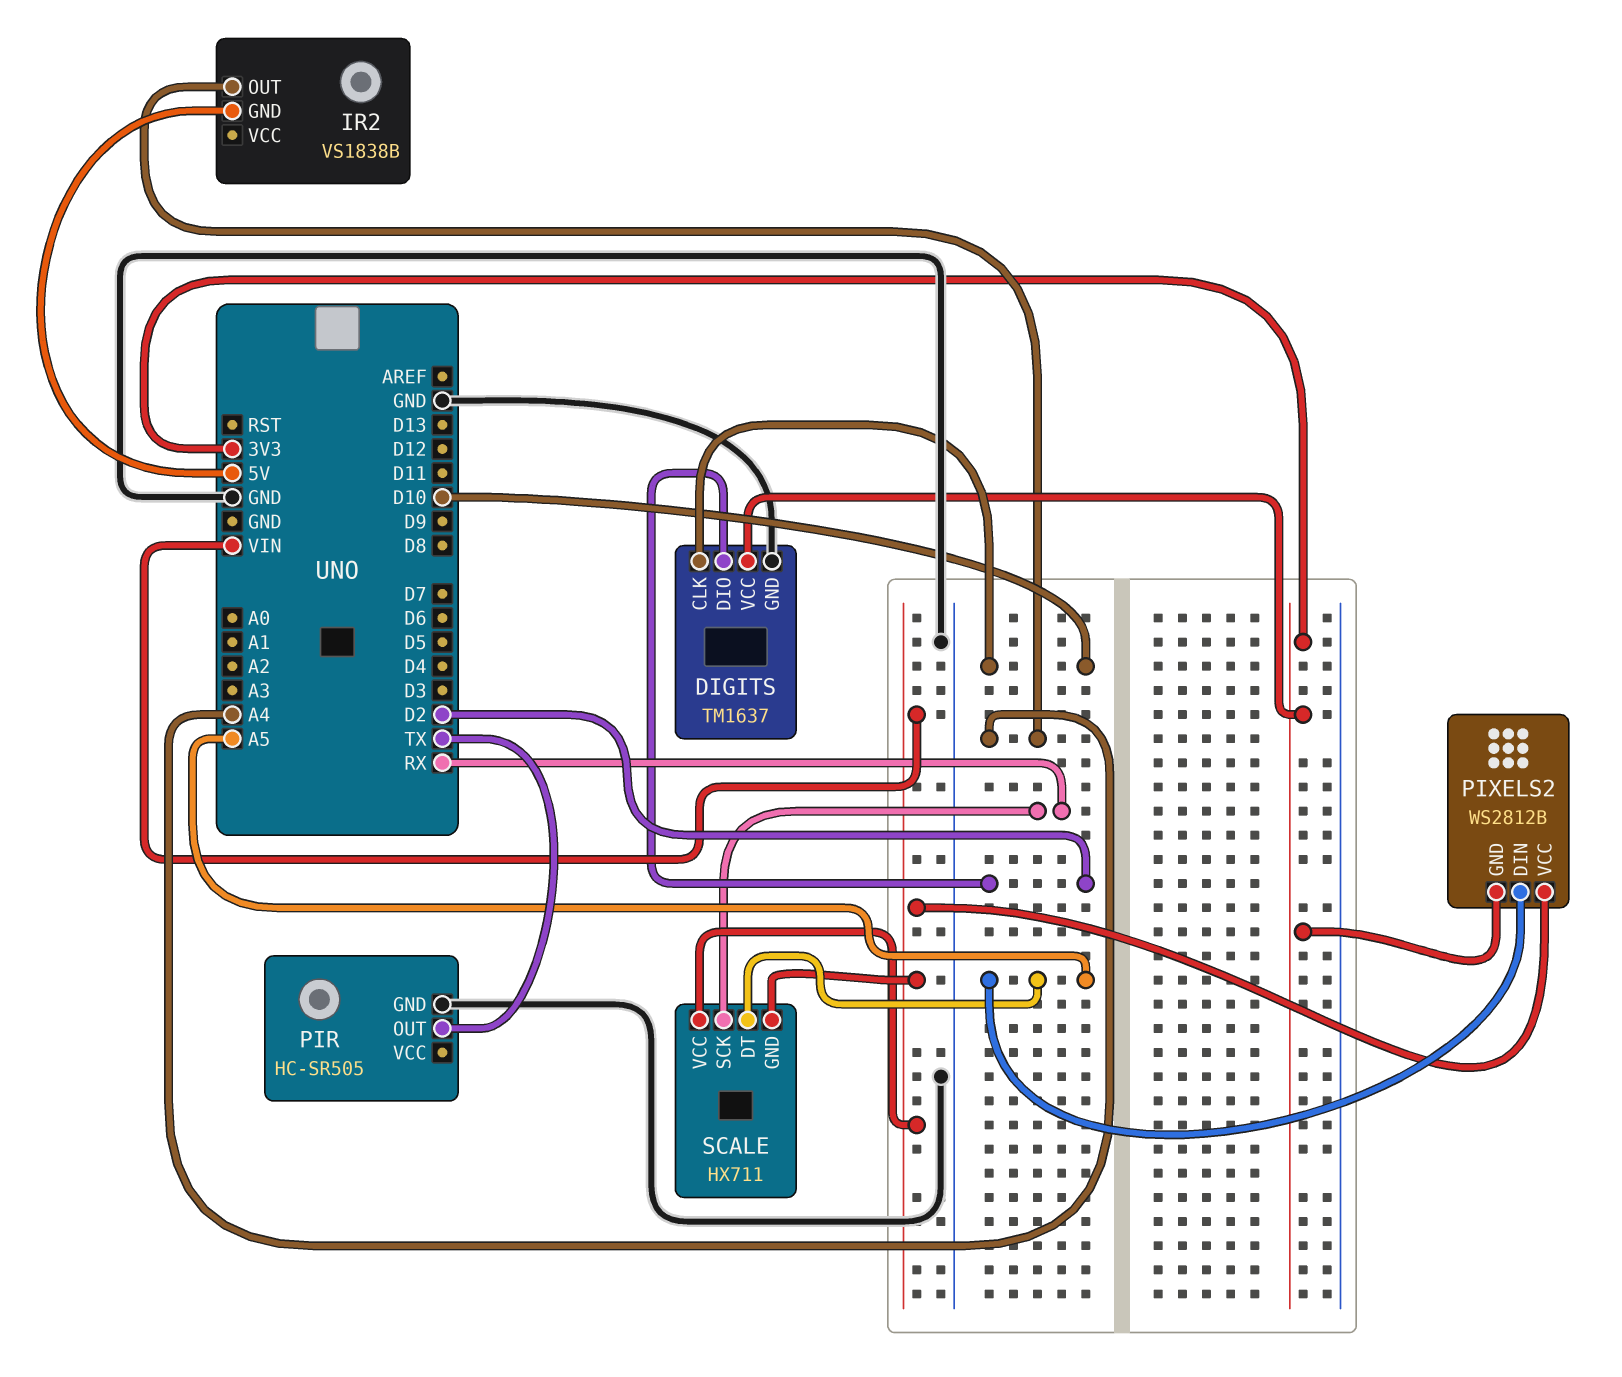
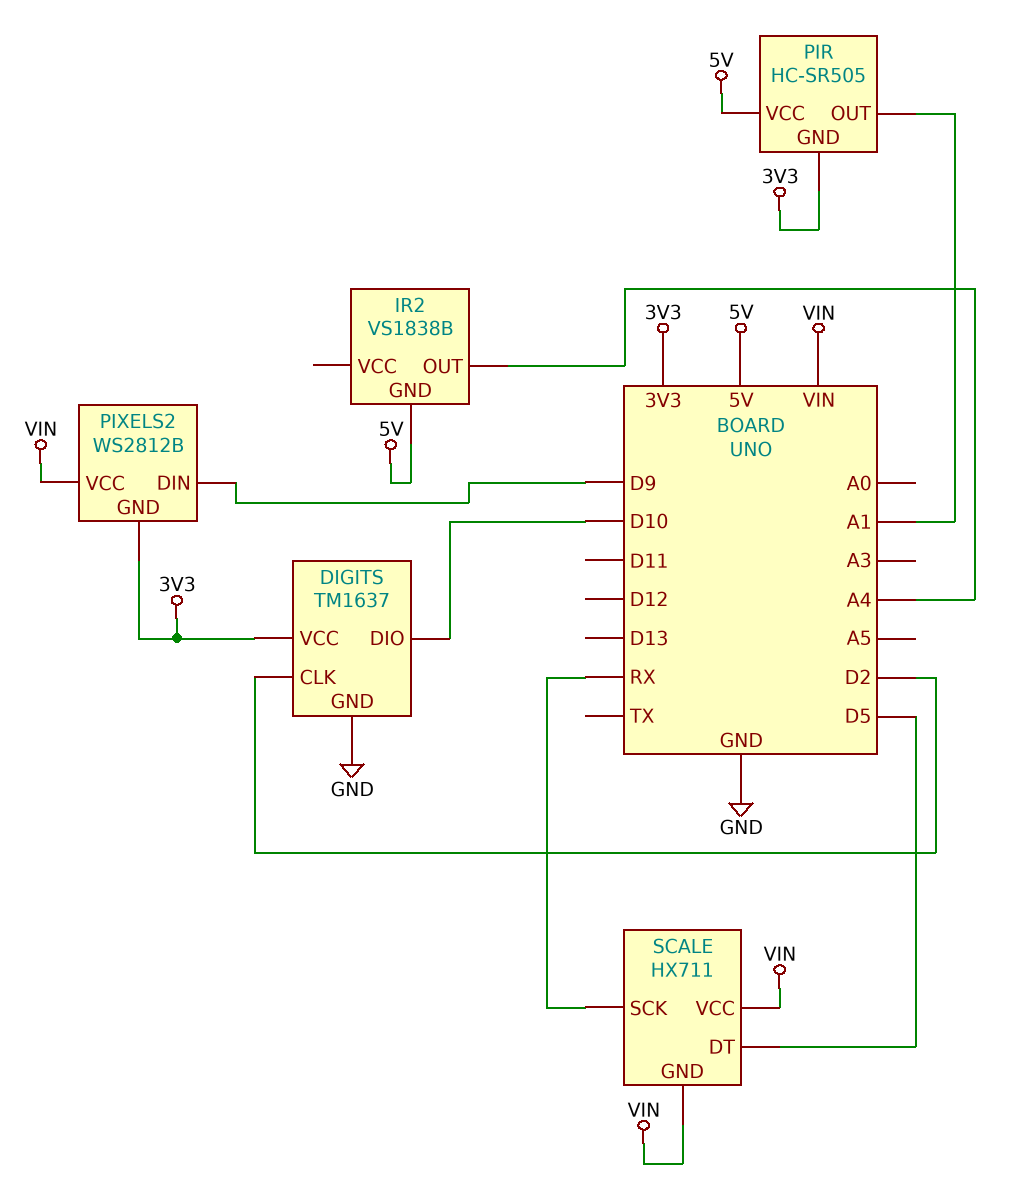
DIGITS pin CLK: D10 -> D2
DIGITS pin DIO: D2 -> D10
PIR pin GND: GND -> 3V3
PIR pin OUT: TX -> A1
PIR pin VCC: none -> 5V
PIXELS2 pin DIN: A5 -> D9
SCALE pin DT: A5 -> D5

